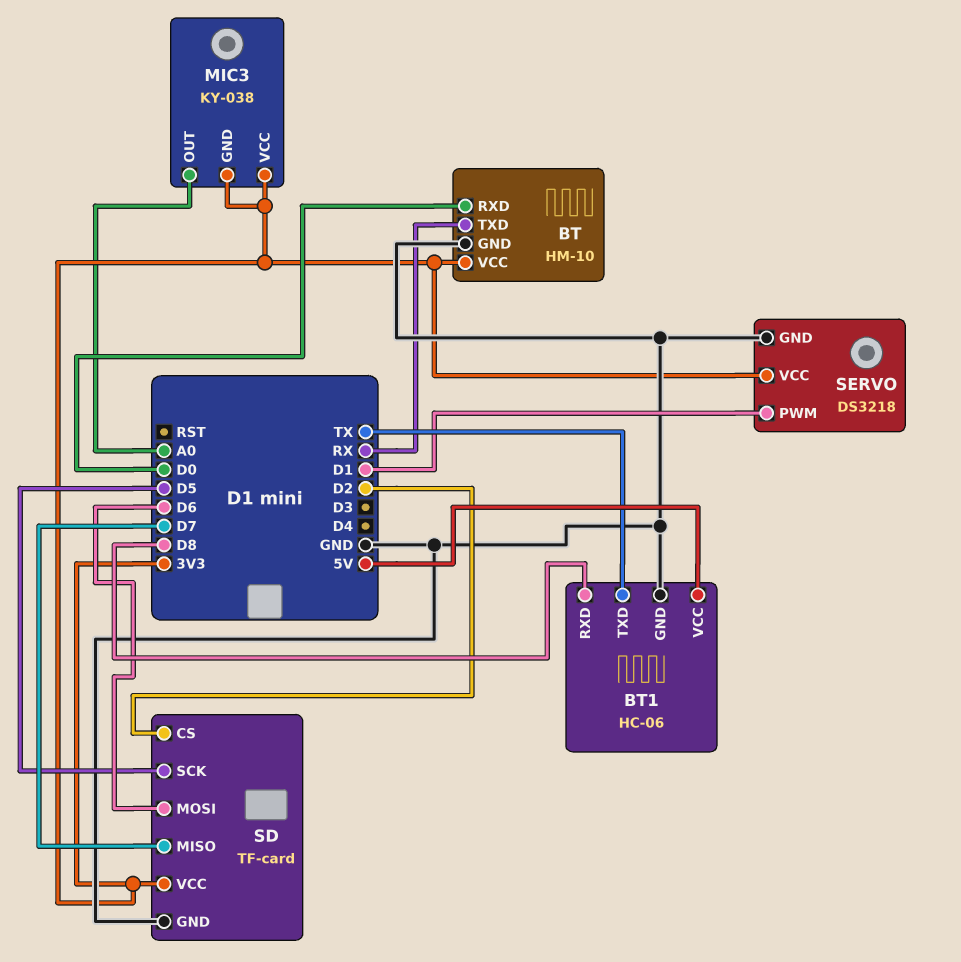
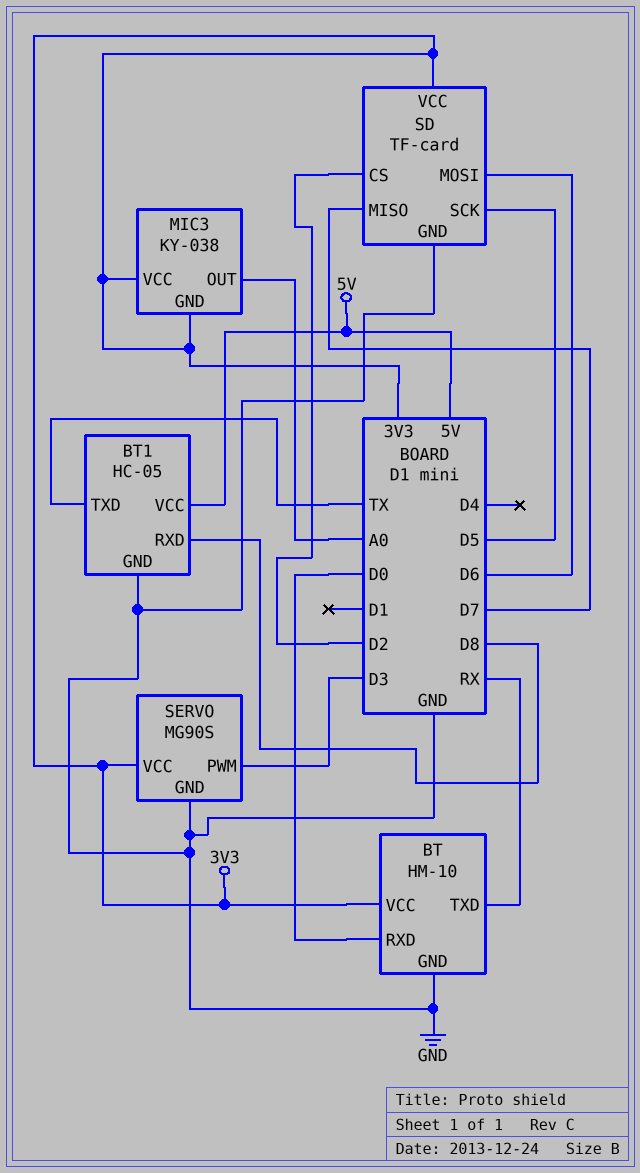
BT1: HC-06 -> HC-05
SERVO: DS3218 -> MG90S
SERVO pin PWM: D1 -> D3

